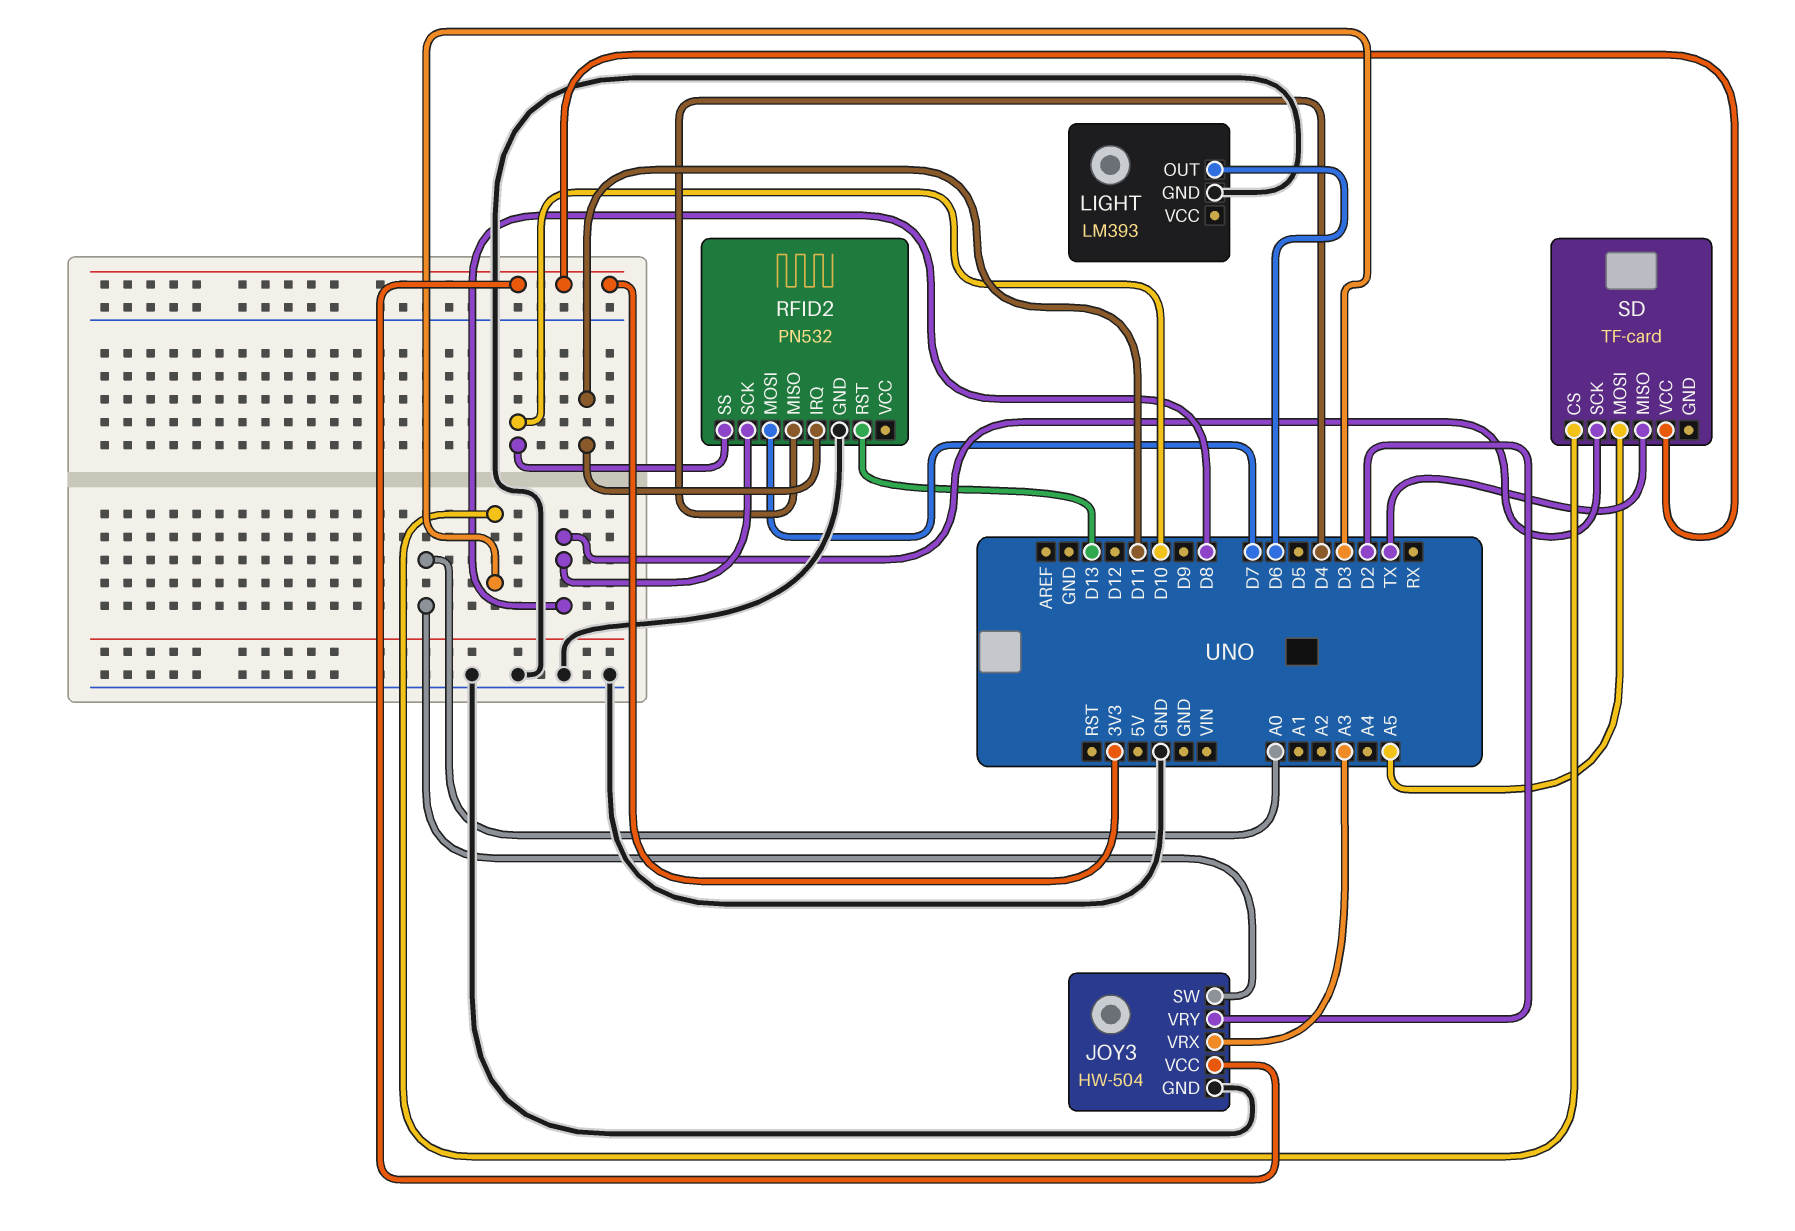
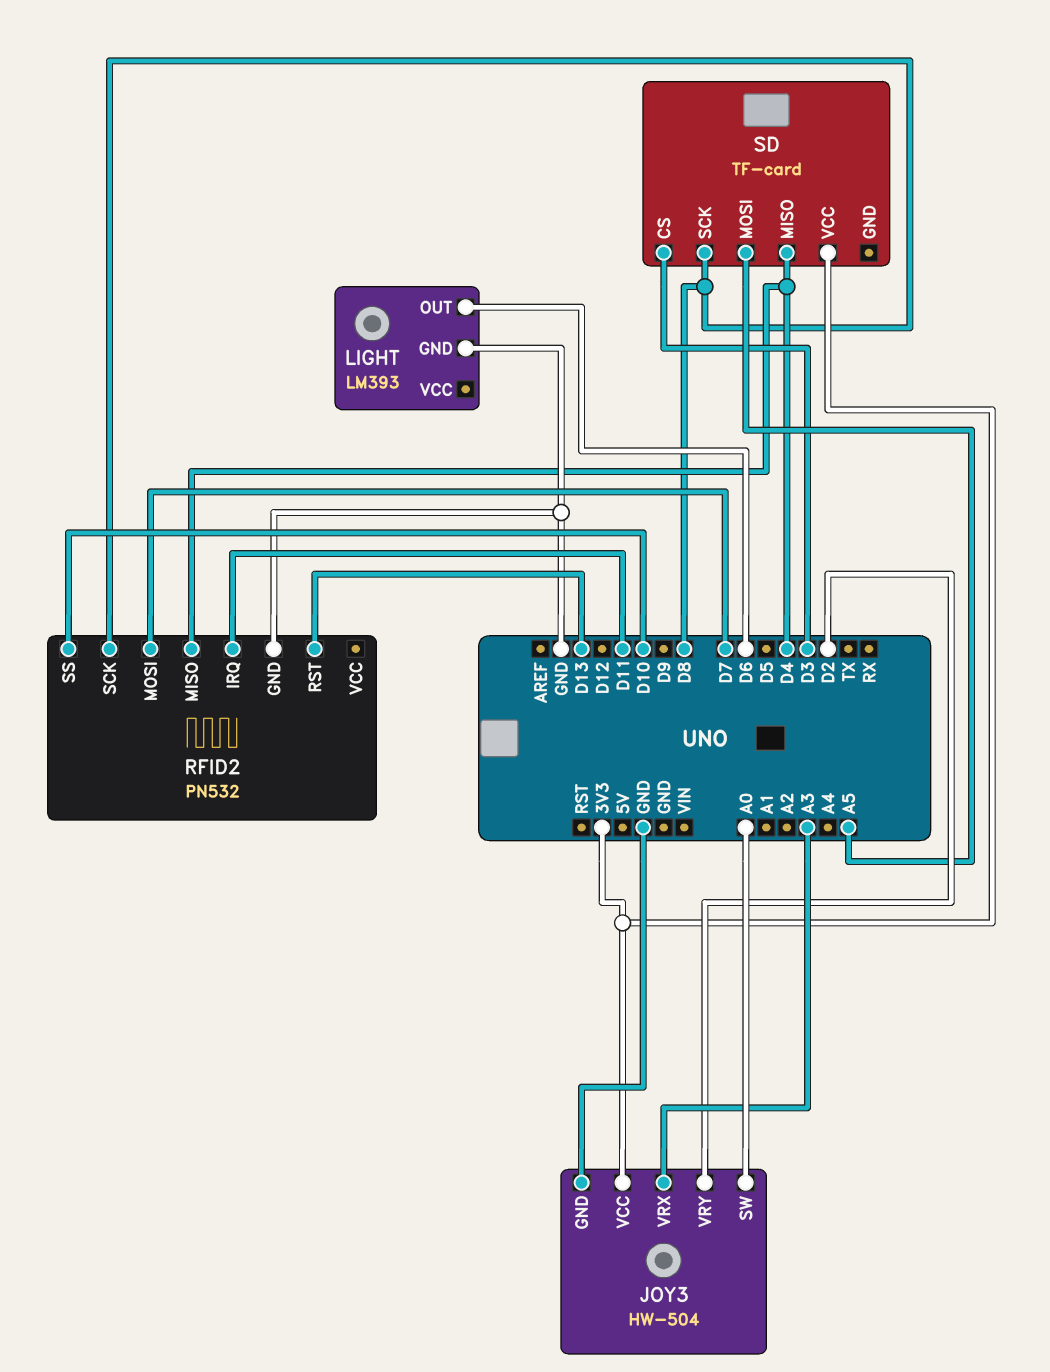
SD pin MISO: TX -> D4

